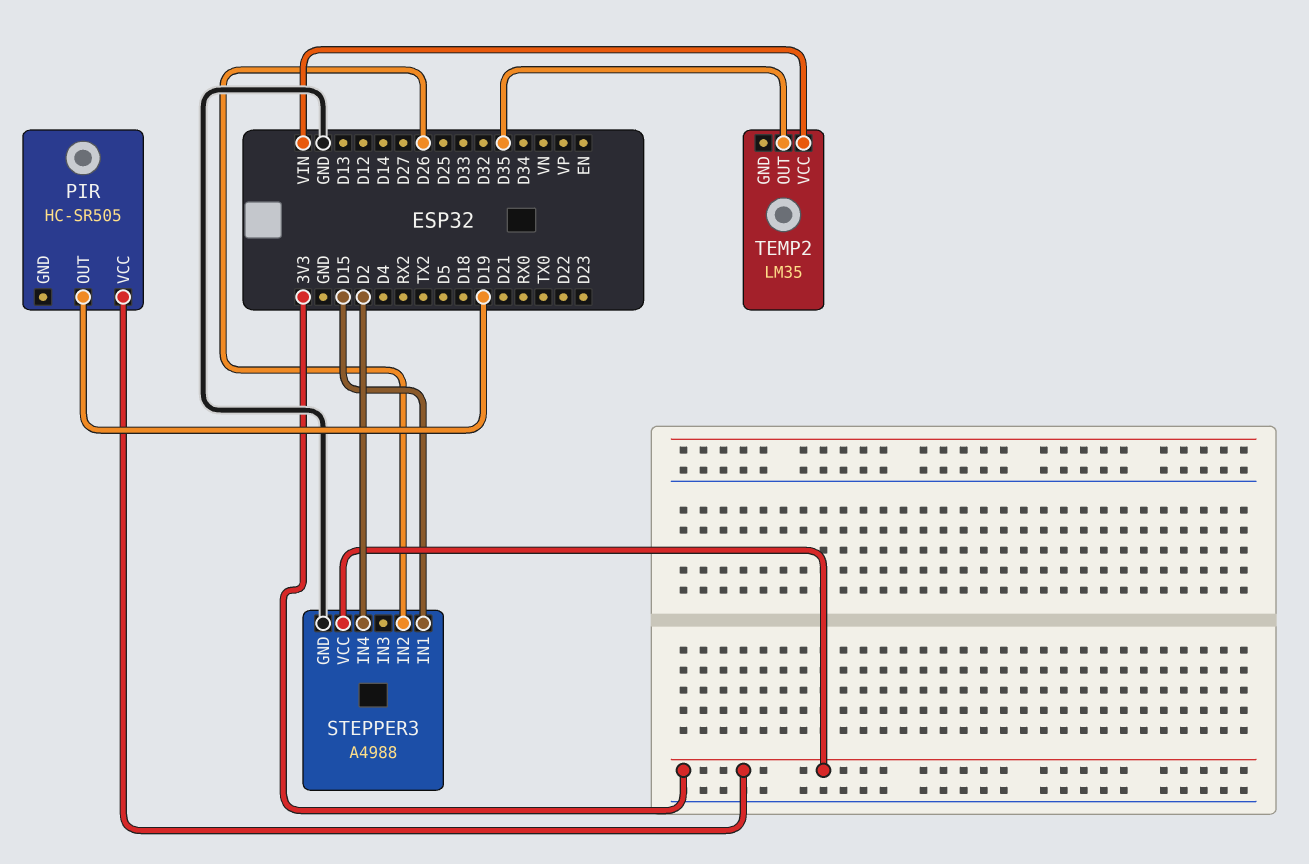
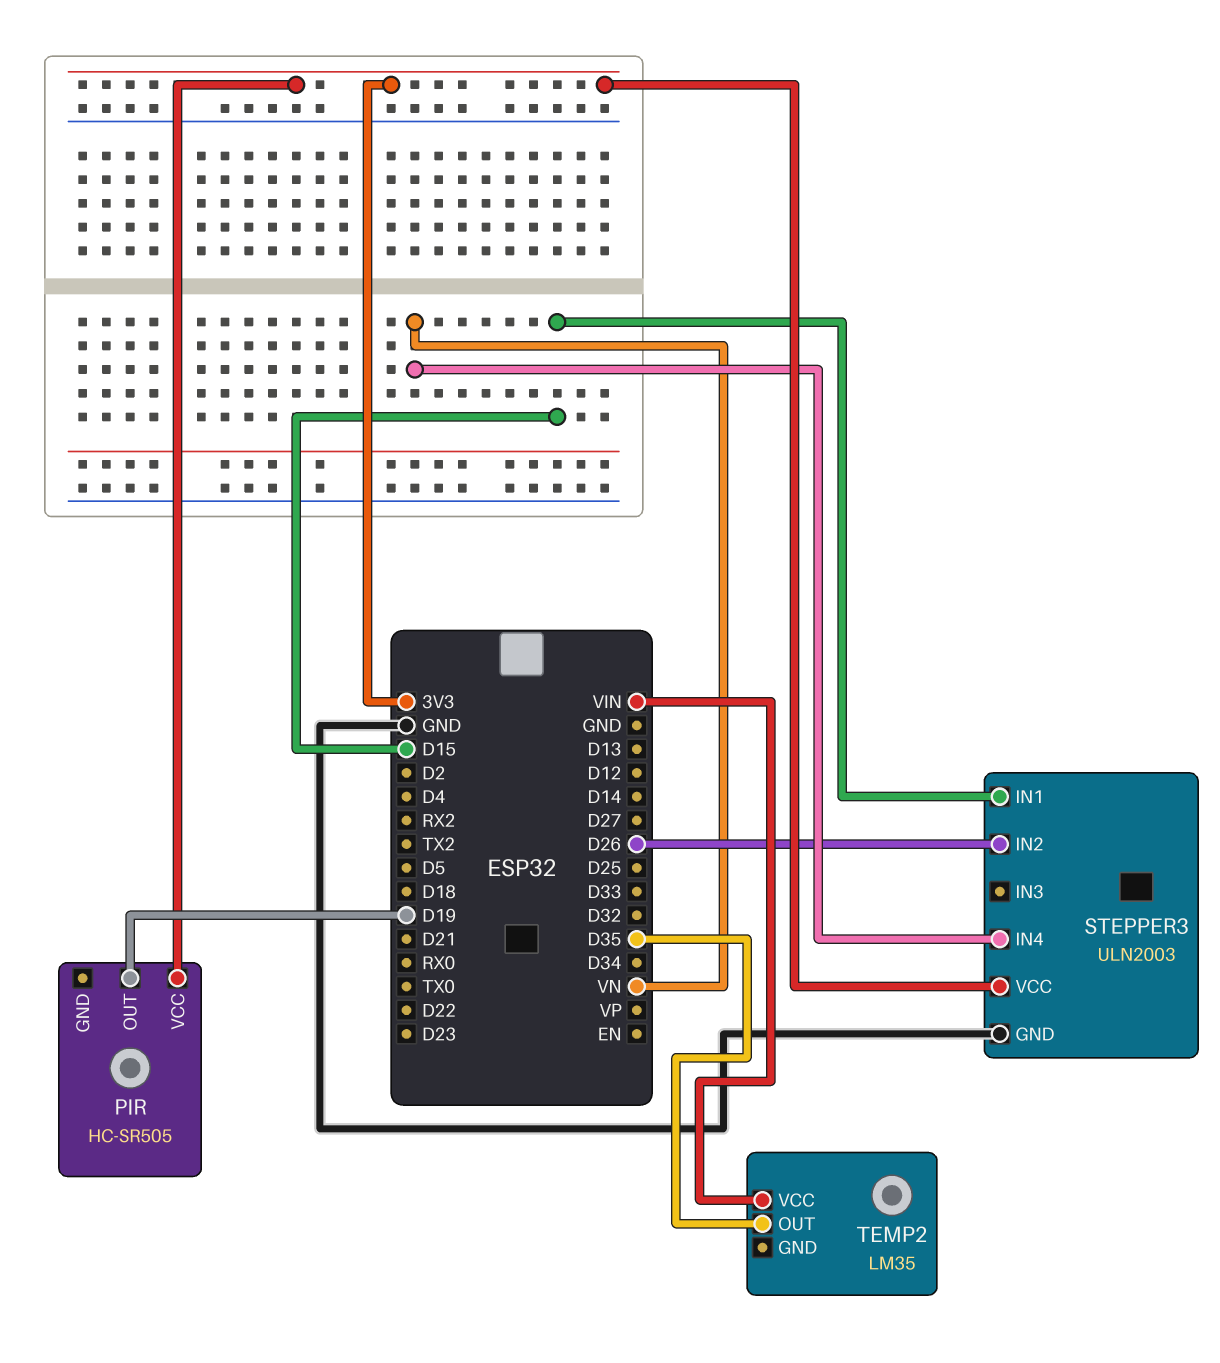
STEPPER3: A4988 -> ULN2003
STEPPER3 pin IN4: D2 -> VN

